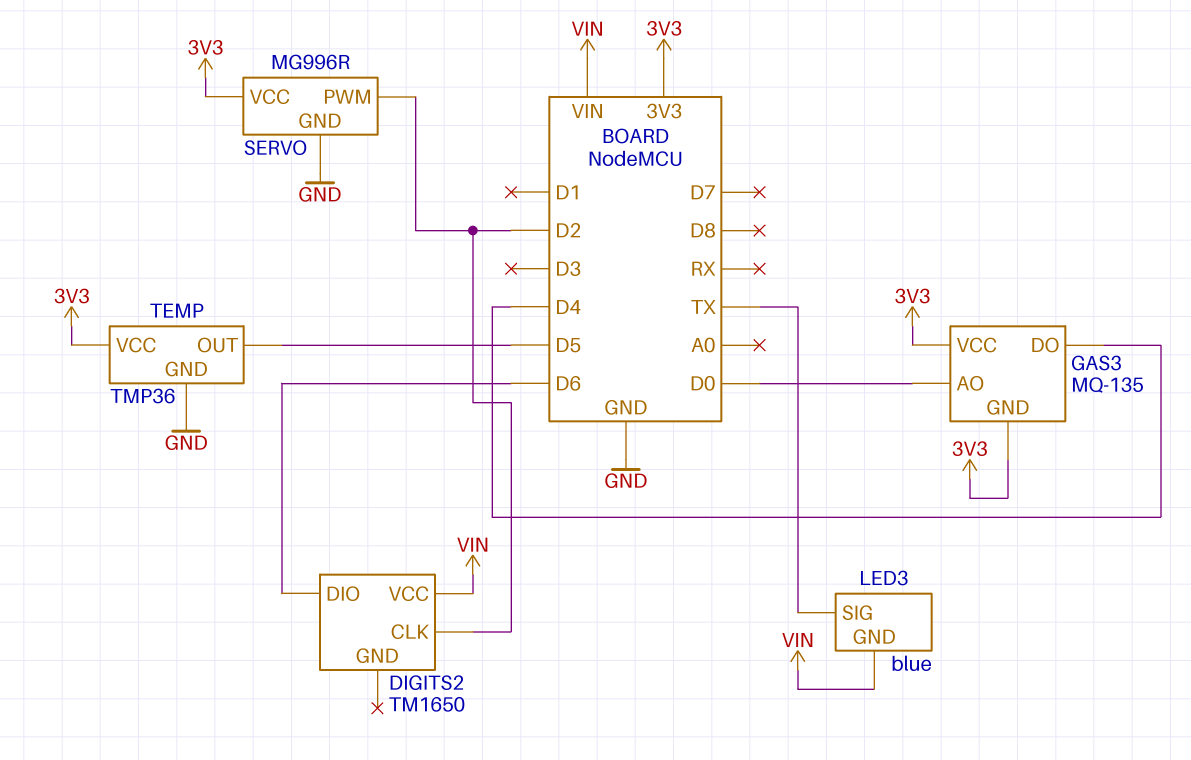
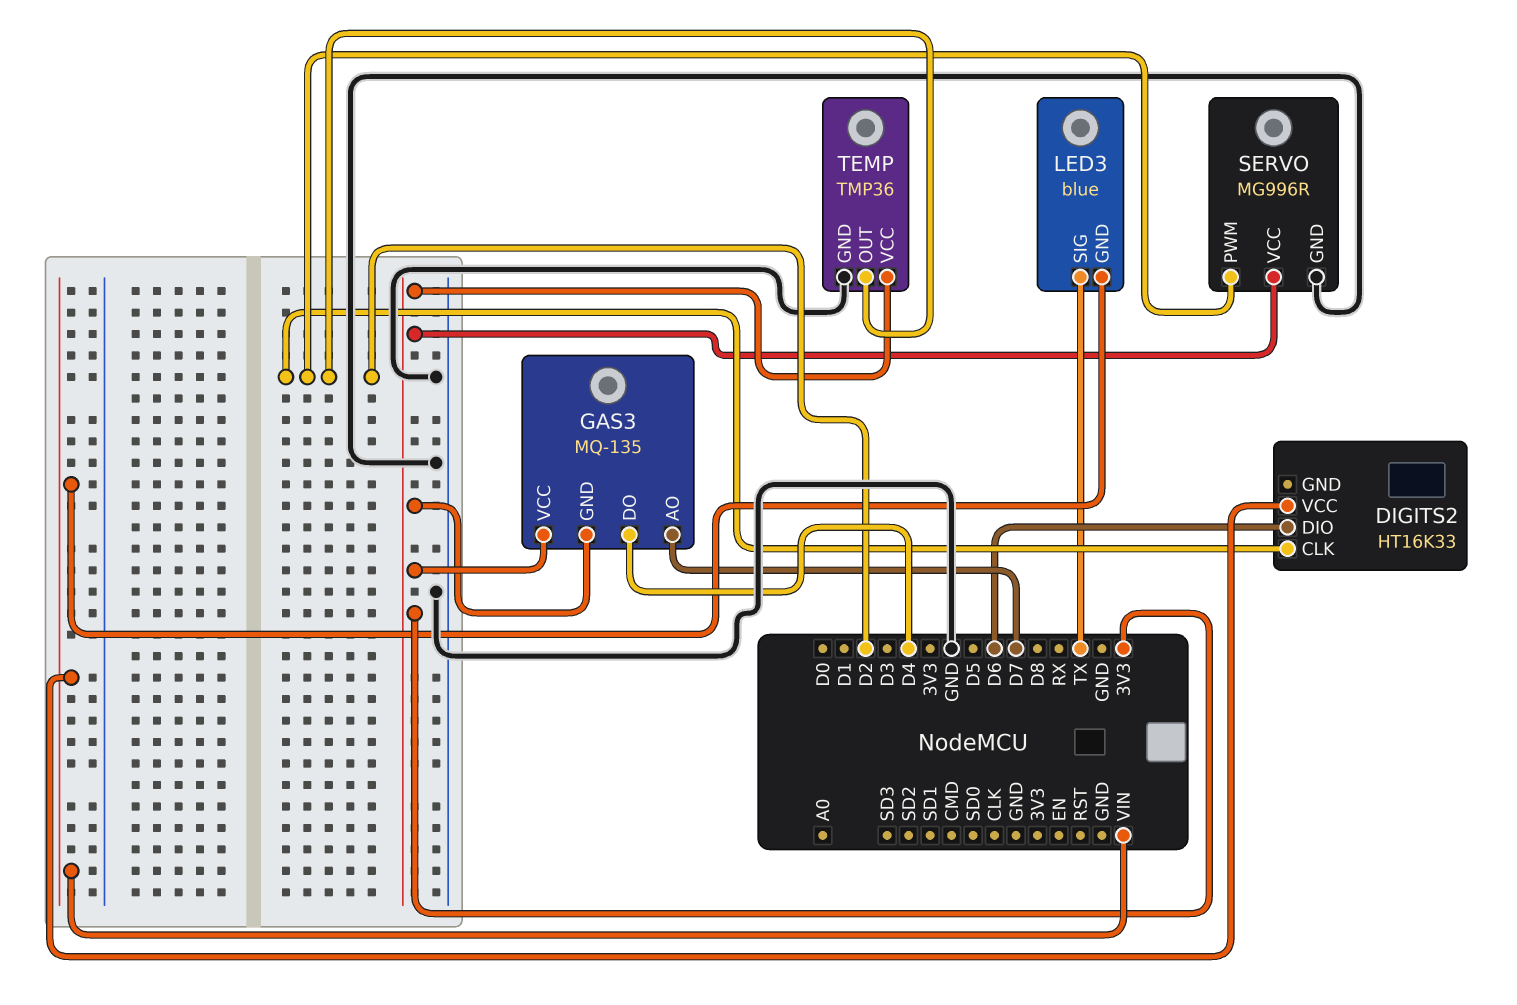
DIGITS2: TM1650 -> HT16K33
GAS3 pin AO: D0 -> D7
TEMP pin OUT: D5 -> D2

